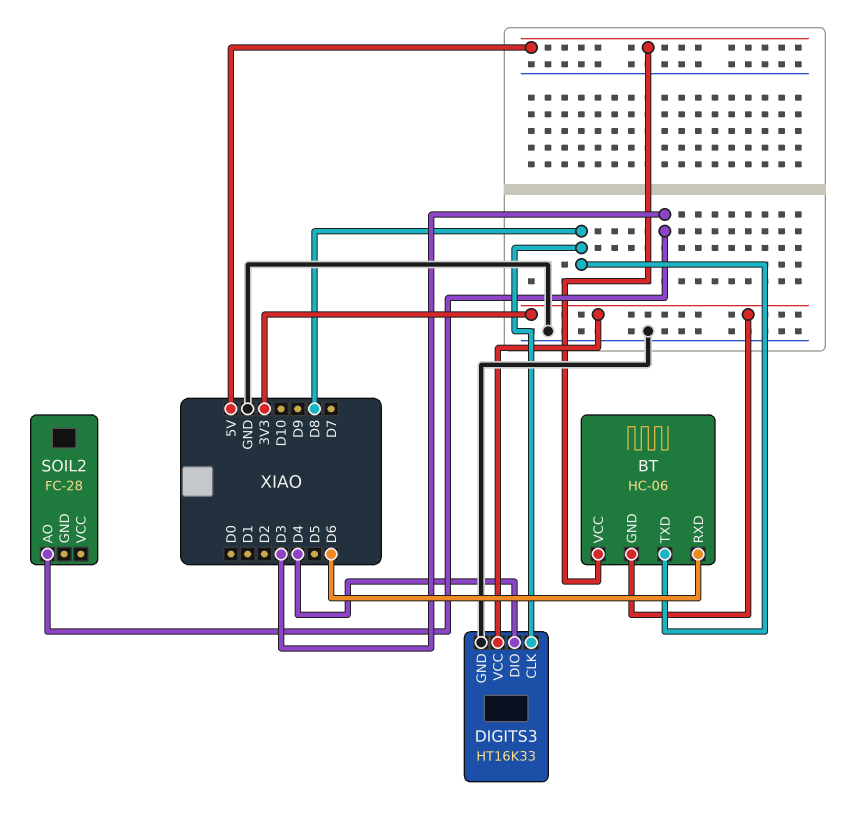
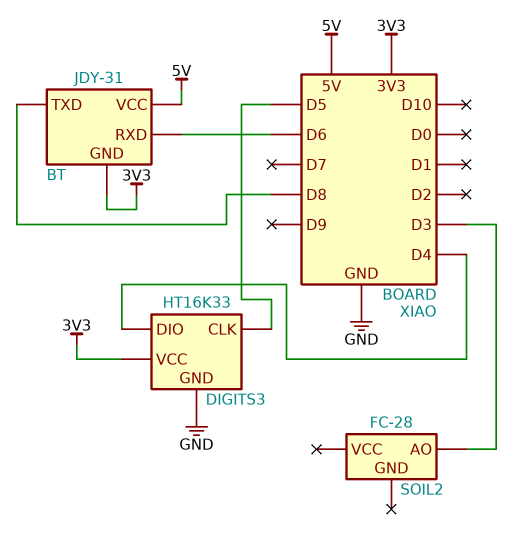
BT: HC-06 -> JDY-31
DIGITS3 pin CLK: D8 -> D5

